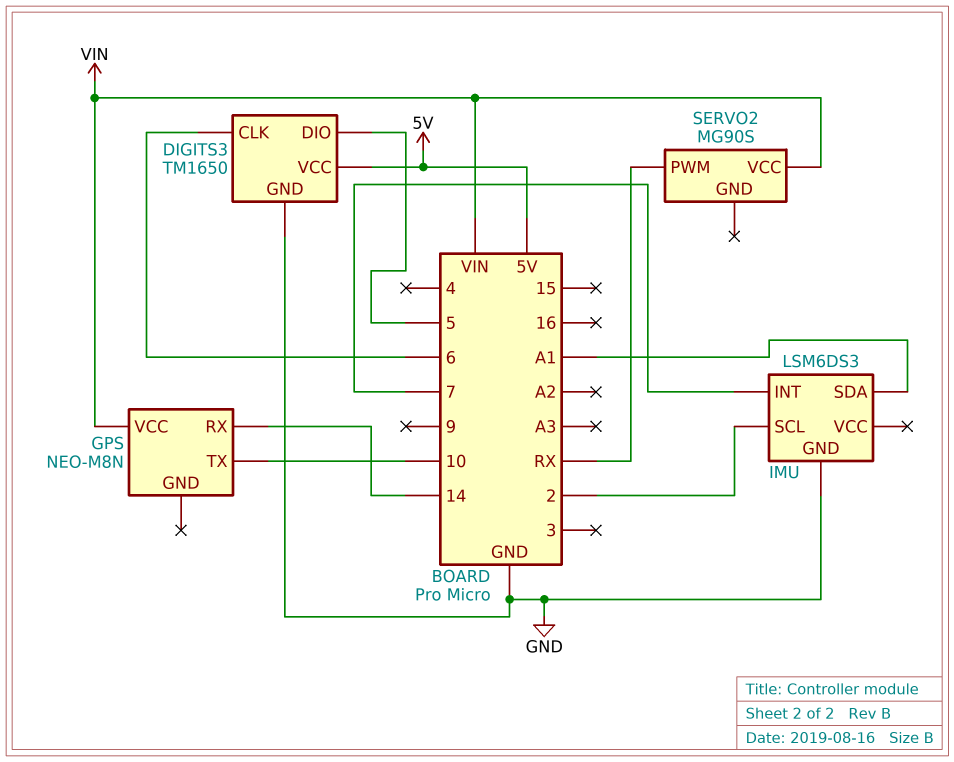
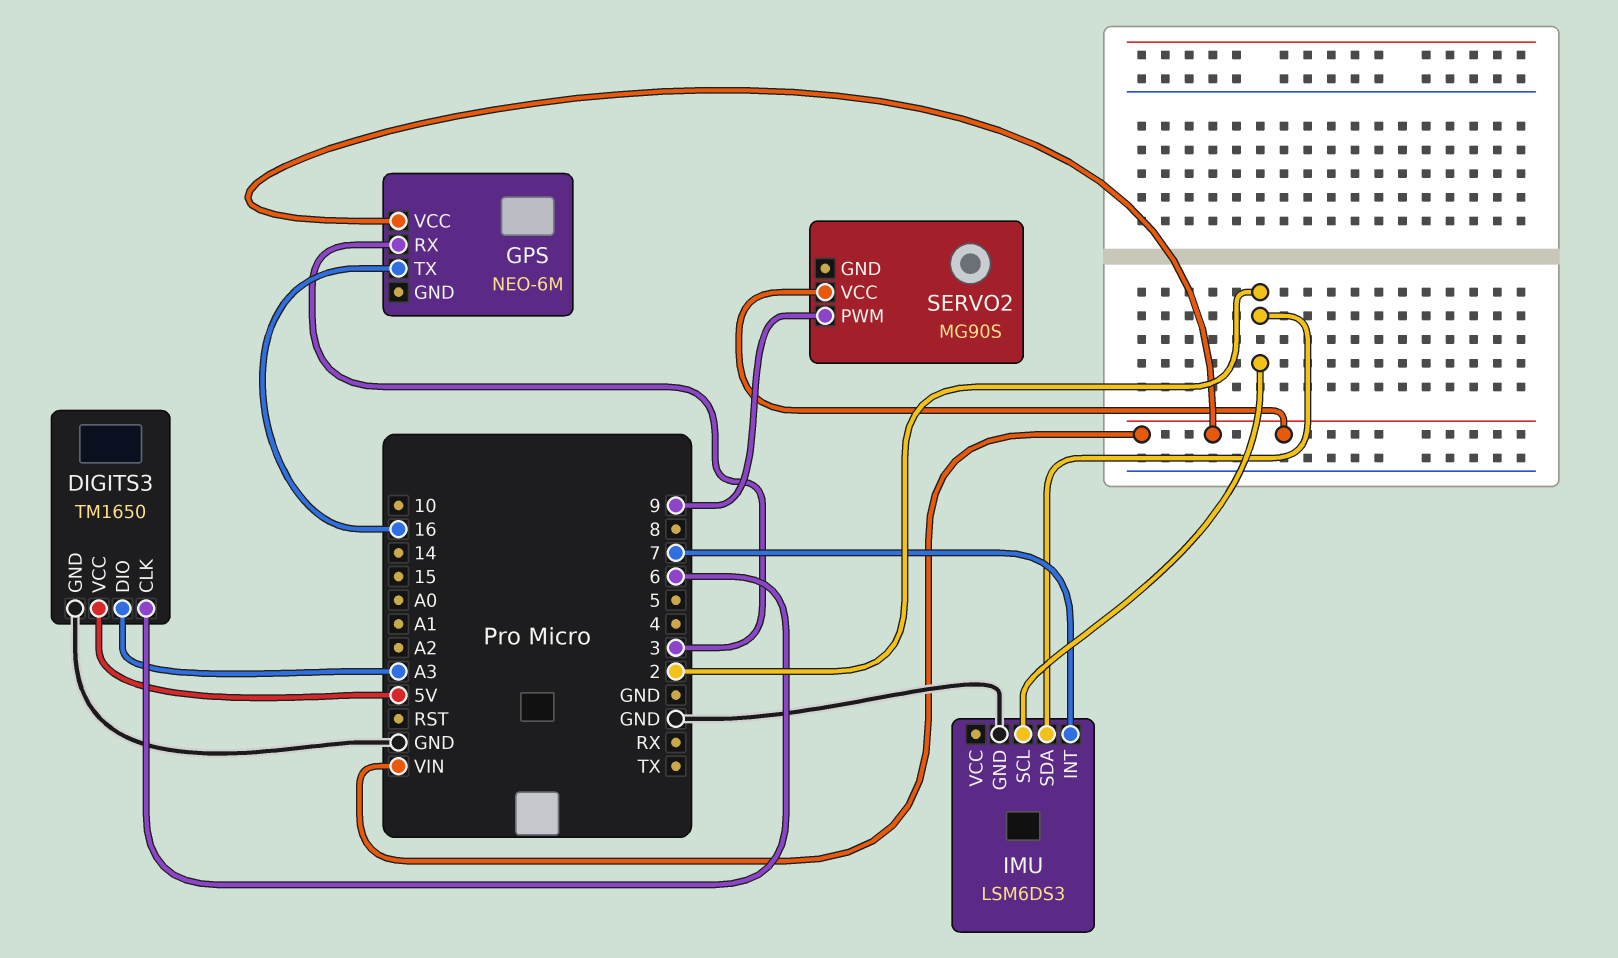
DIGITS3 pin DIO: 5 -> A3
GPS: NEO-M8N -> NEO-6M
GPS pin RX: 14 -> 3
GPS pin TX: 10 -> 16
IMU pin SDA: A1 -> 2
SERVO2 pin PWM: RX -> 9

